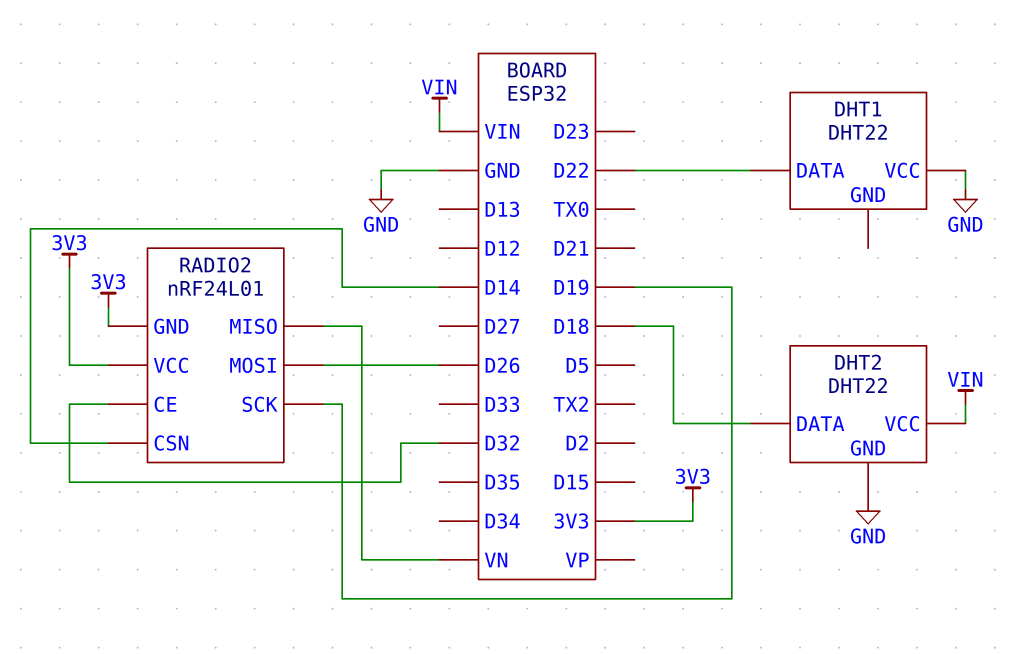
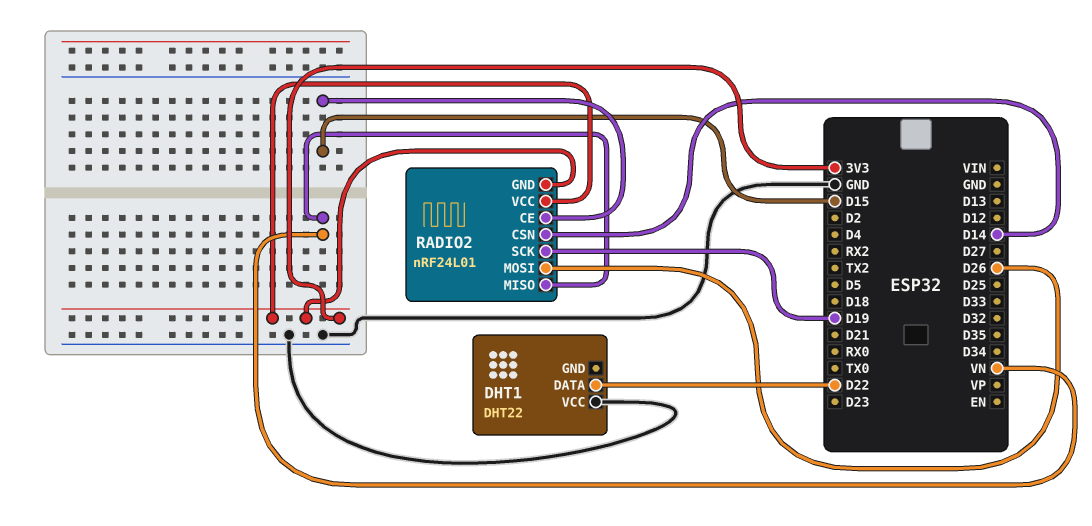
DHT2: DHT22 -> none
DHT2 pin DATA: D18 -> none
DHT2 pin GND: GND -> none
DHT2 pin VCC: VIN -> none
RADIO2 pin CE: D32 -> D15

